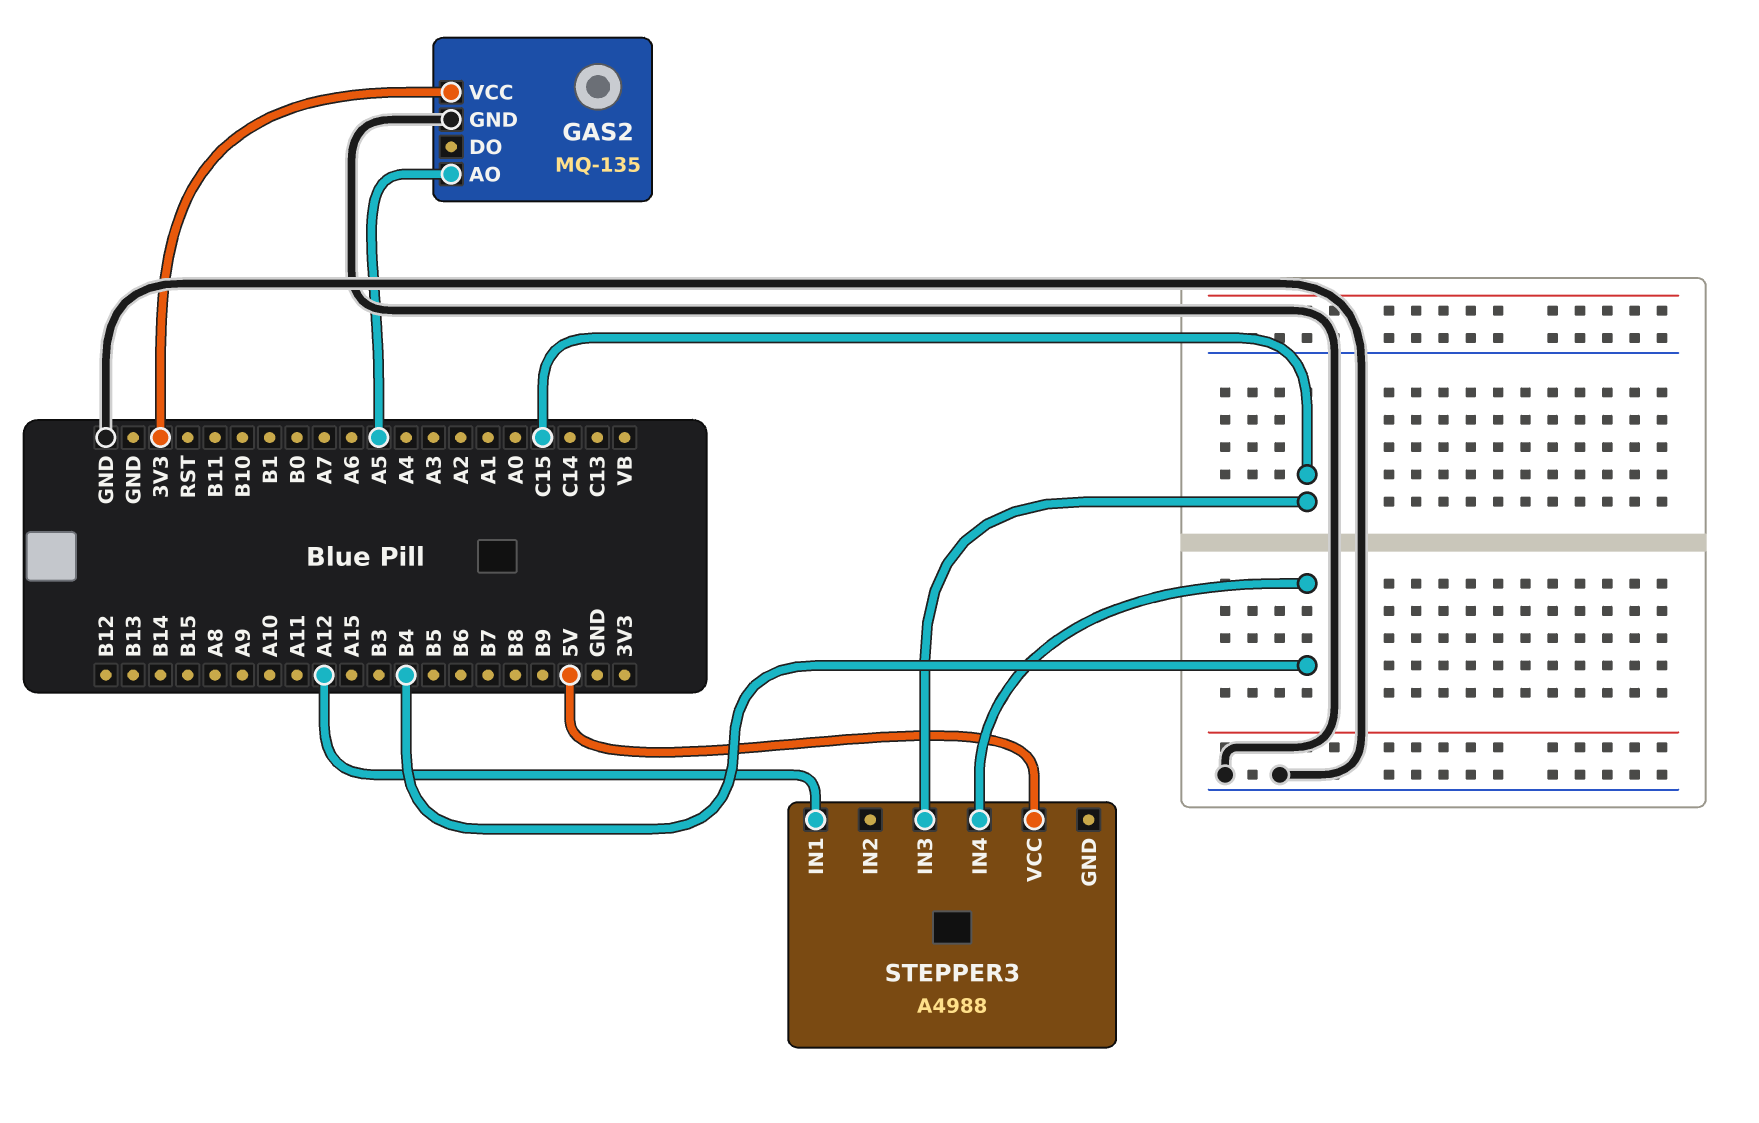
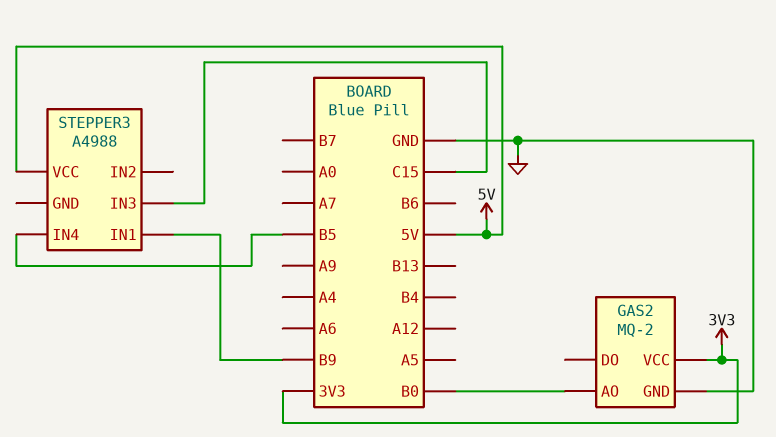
GAS2: MQ-135 -> MQ-2
GAS2 pin AO: A5 -> B0
STEPPER3 pin IN1: A12 -> B9
STEPPER3 pin IN4: B4 -> B5

